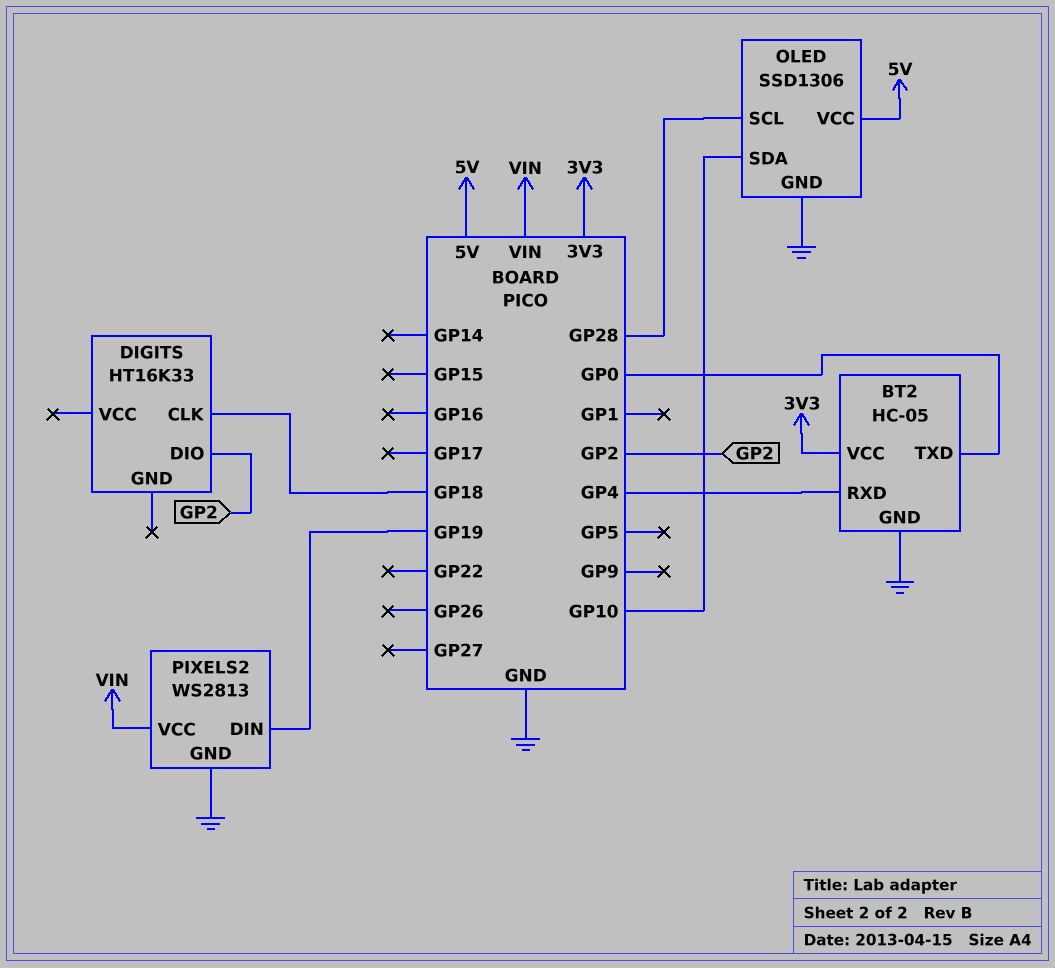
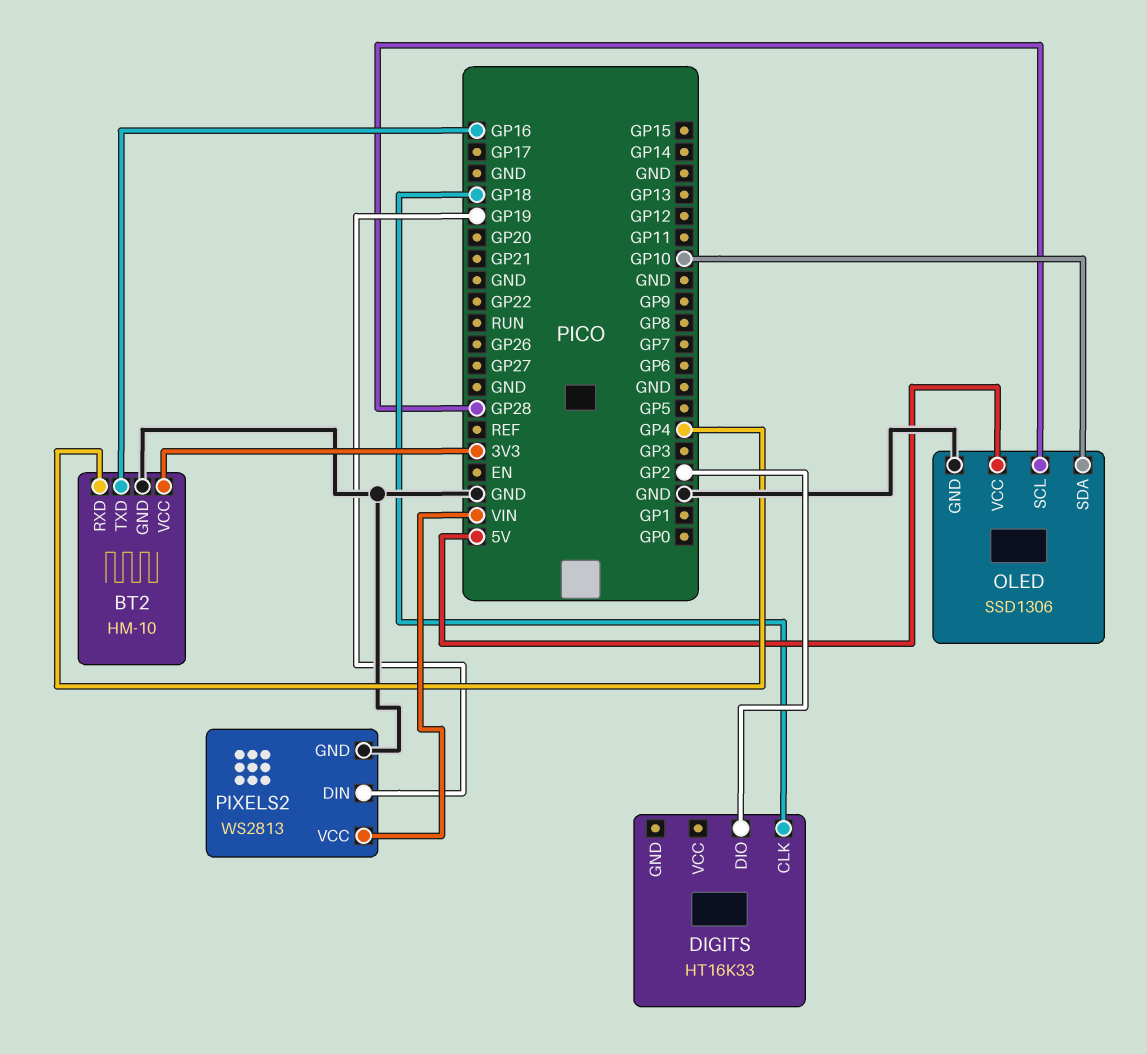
BT2: HC-05 -> HM-10
BT2 pin TXD: GP0 -> GP16

